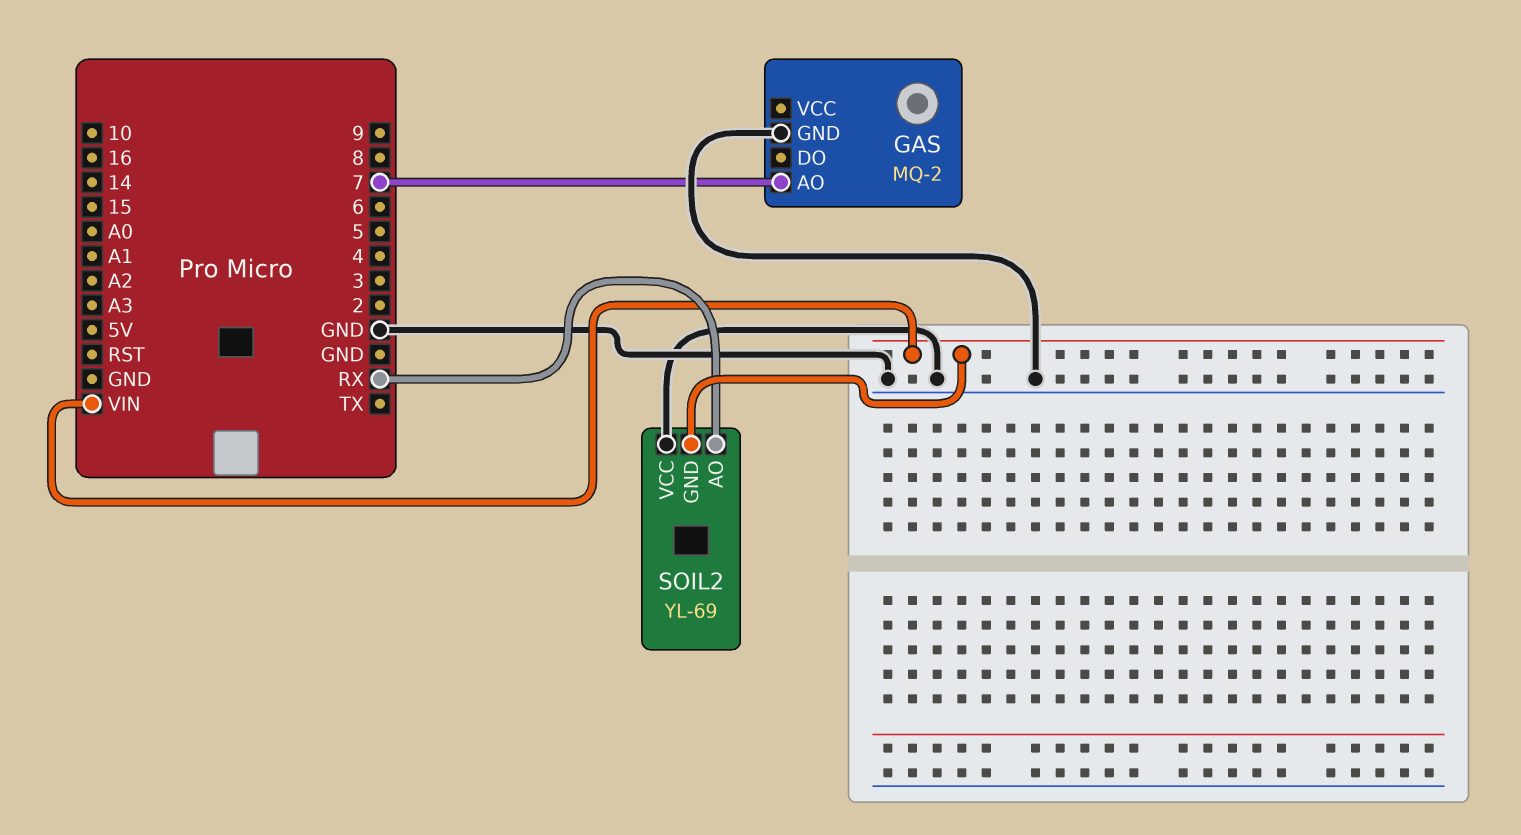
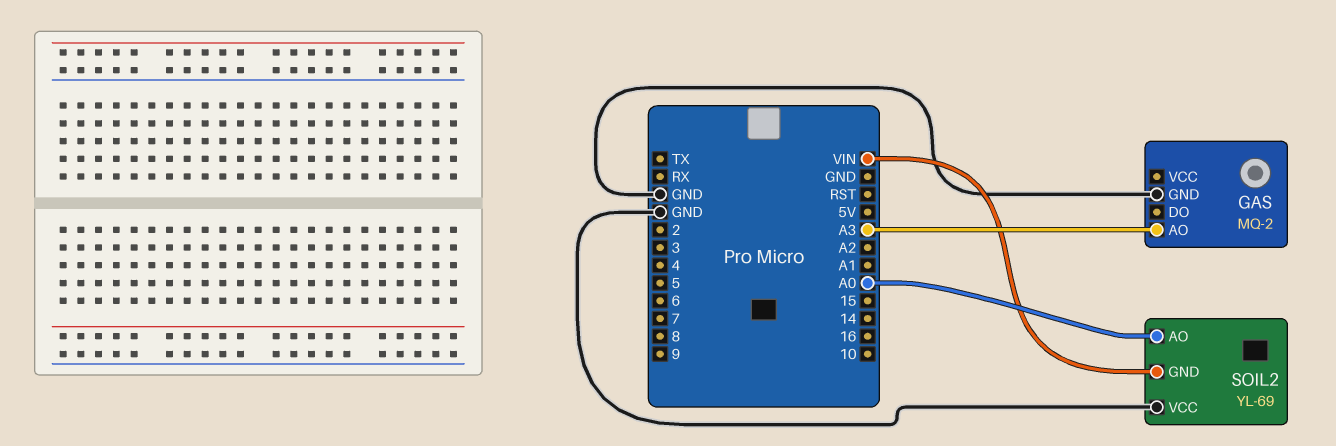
GAS pin AO: 7 -> A3
SOIL2 pin AO: RX -> A0

